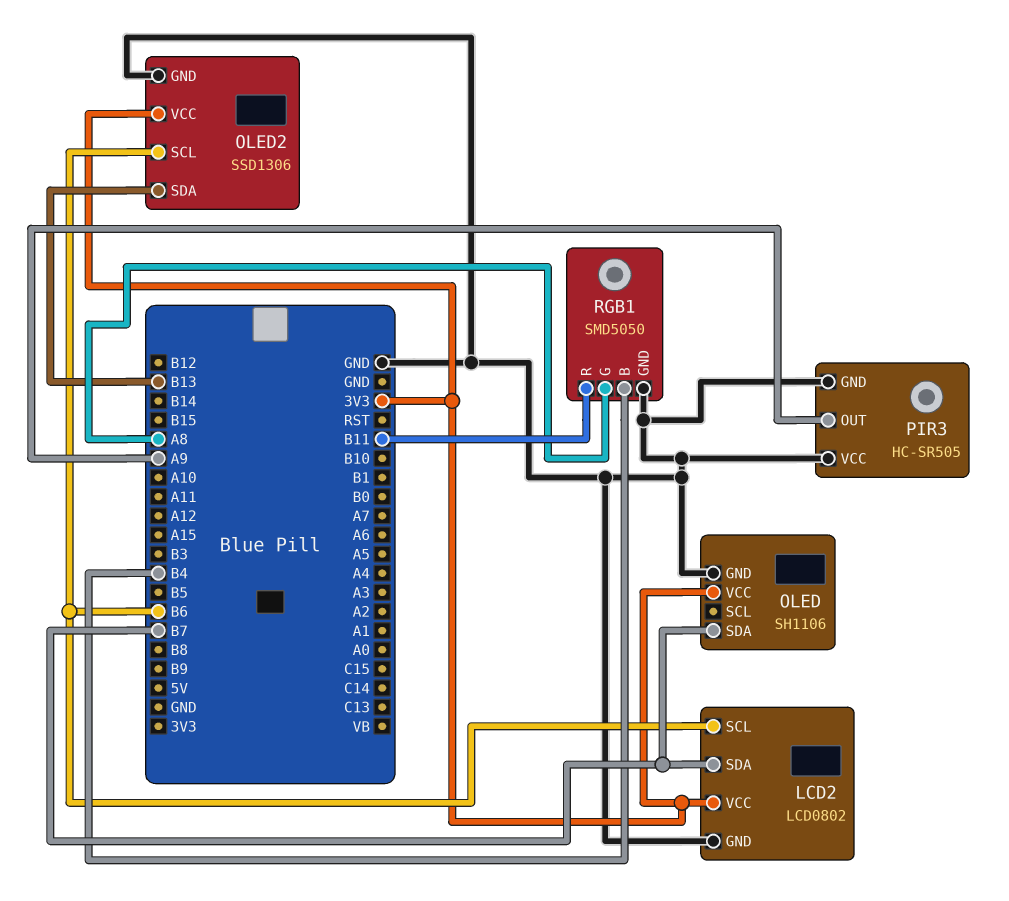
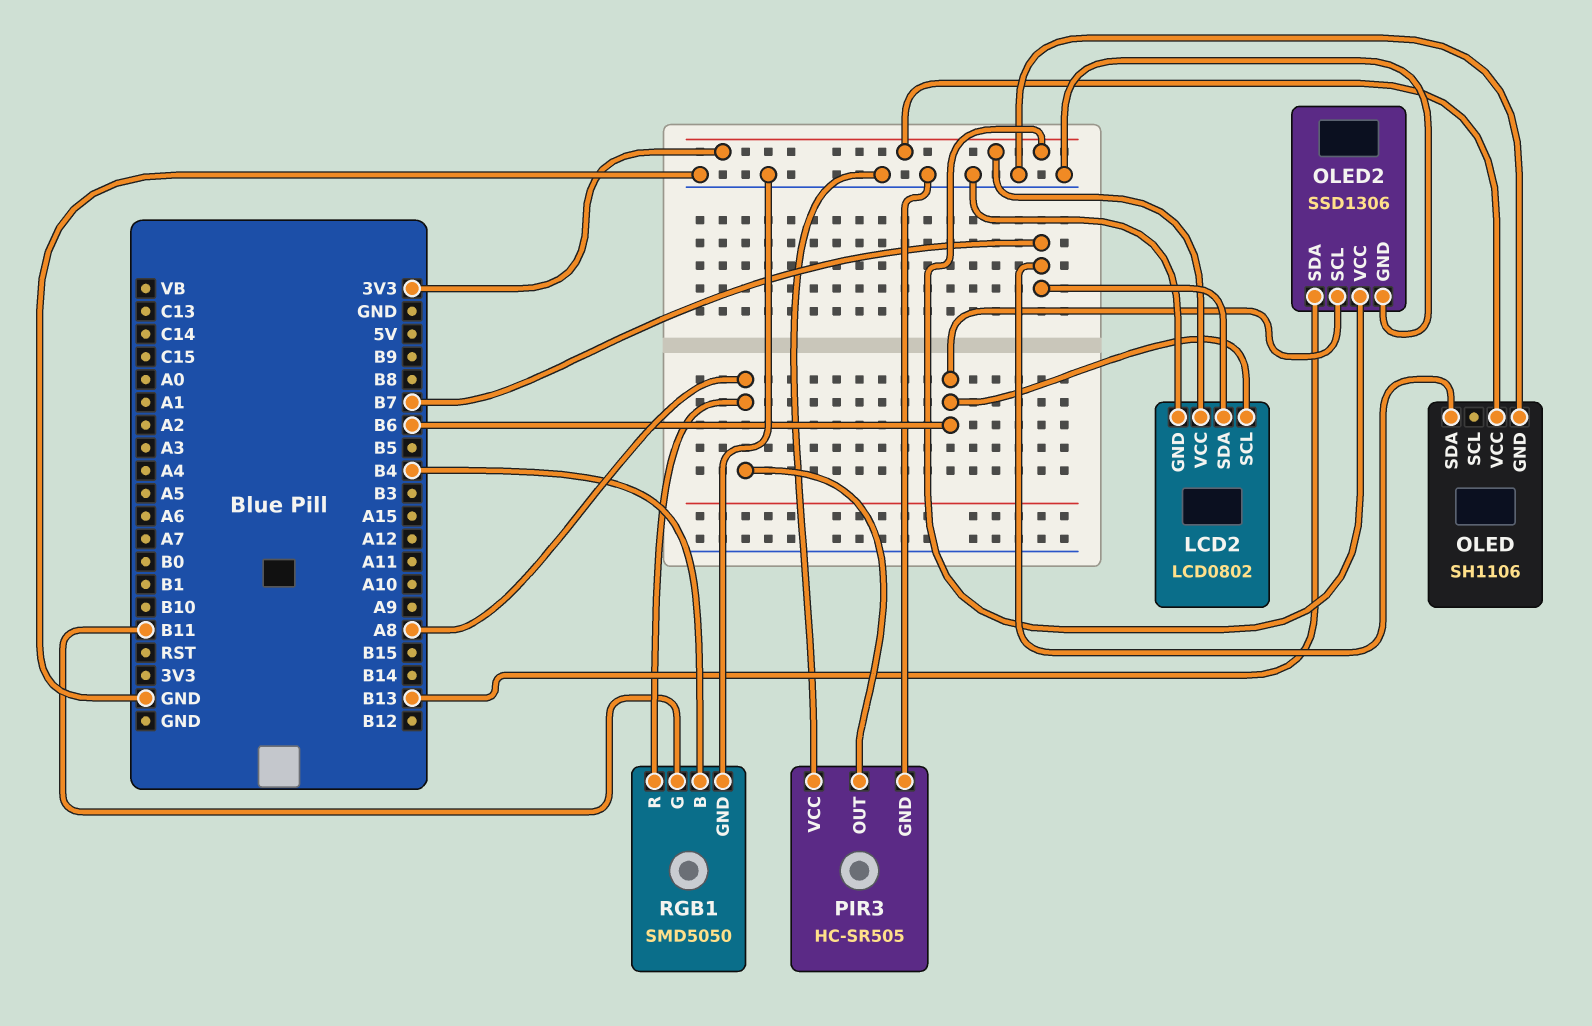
PIR3 pin OUT: A9 -> A8
RGB1 pin G: A8 -> B11
RGB1 pin R: B11 -> A8

